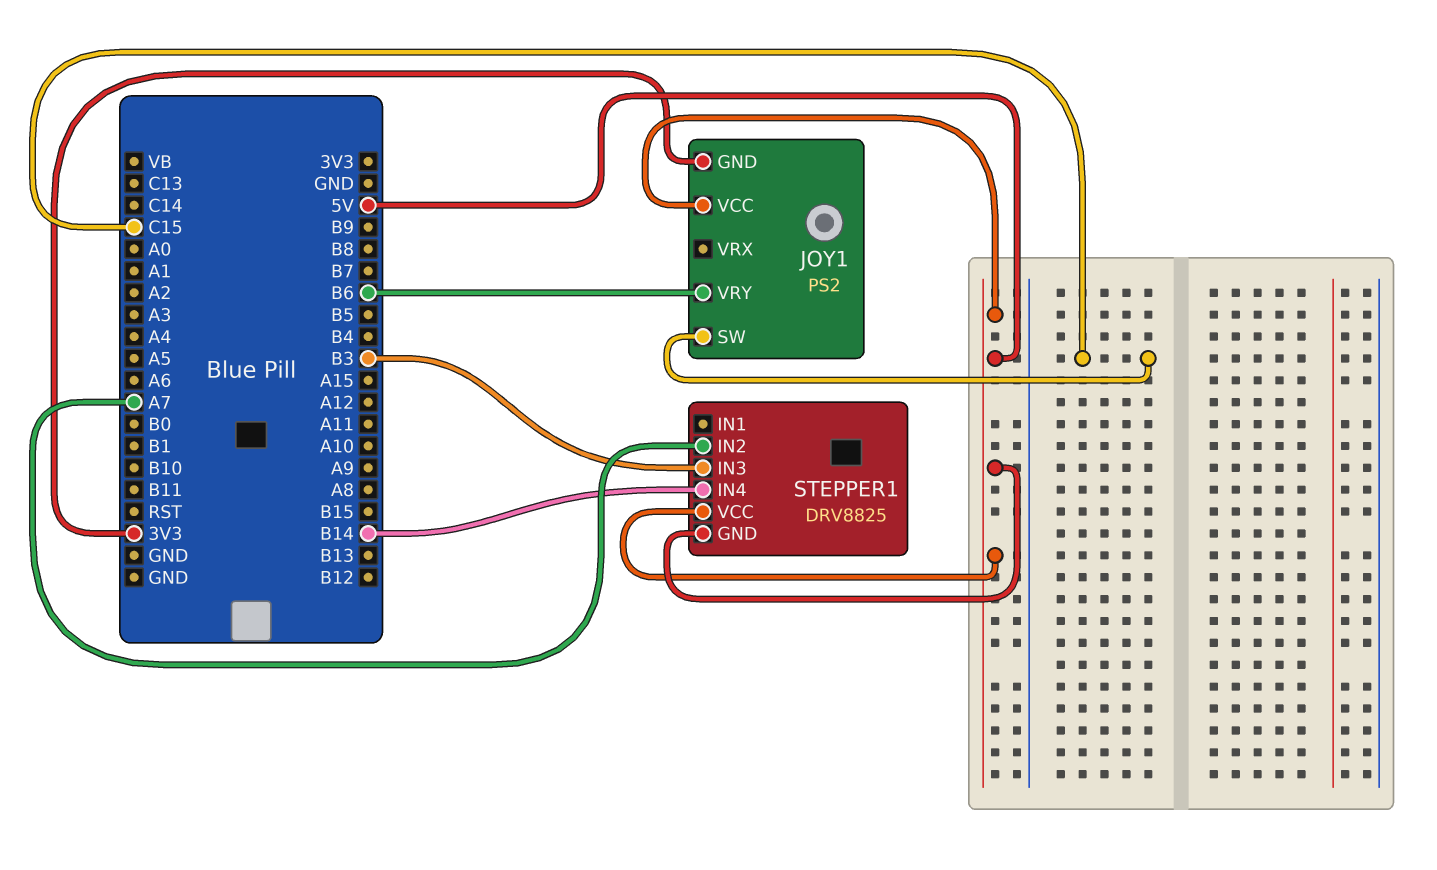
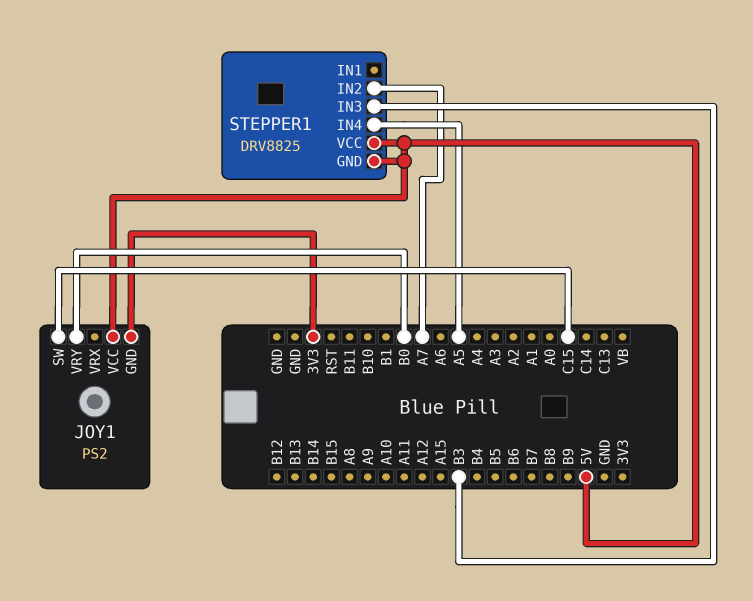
JOY1 pin VRY: B6 -> B0
STEPPER1 pin IN4: B14 -> A5

